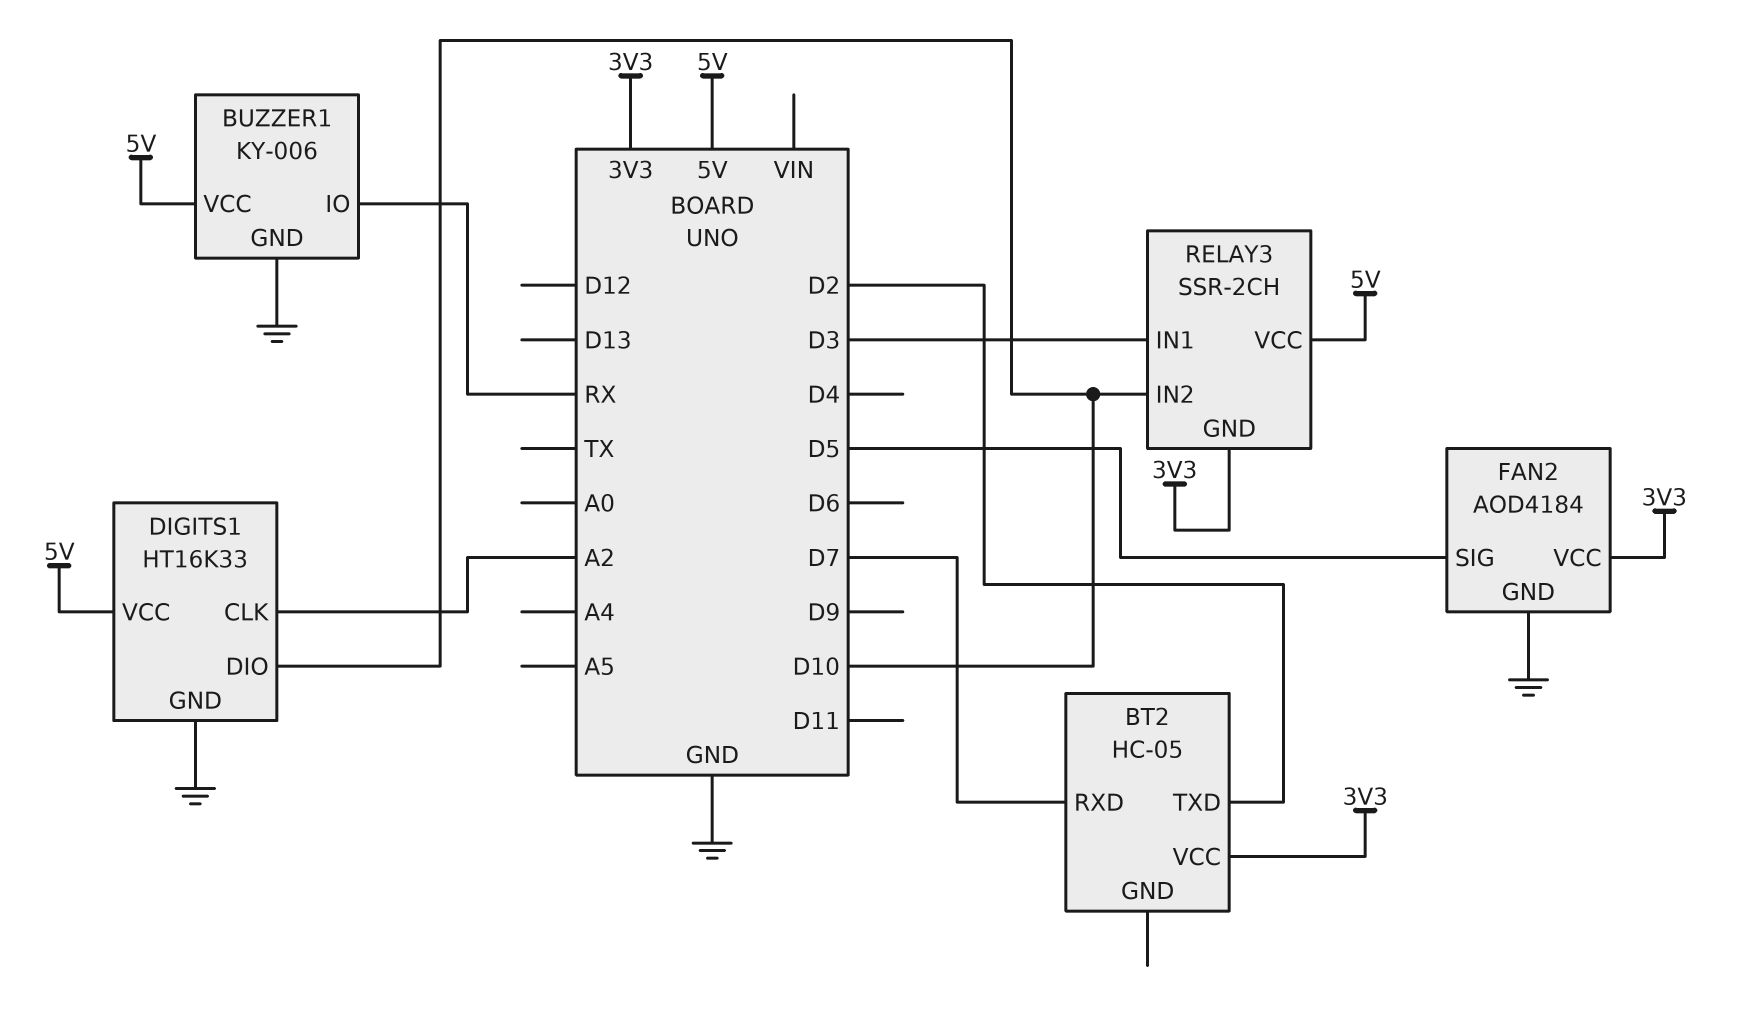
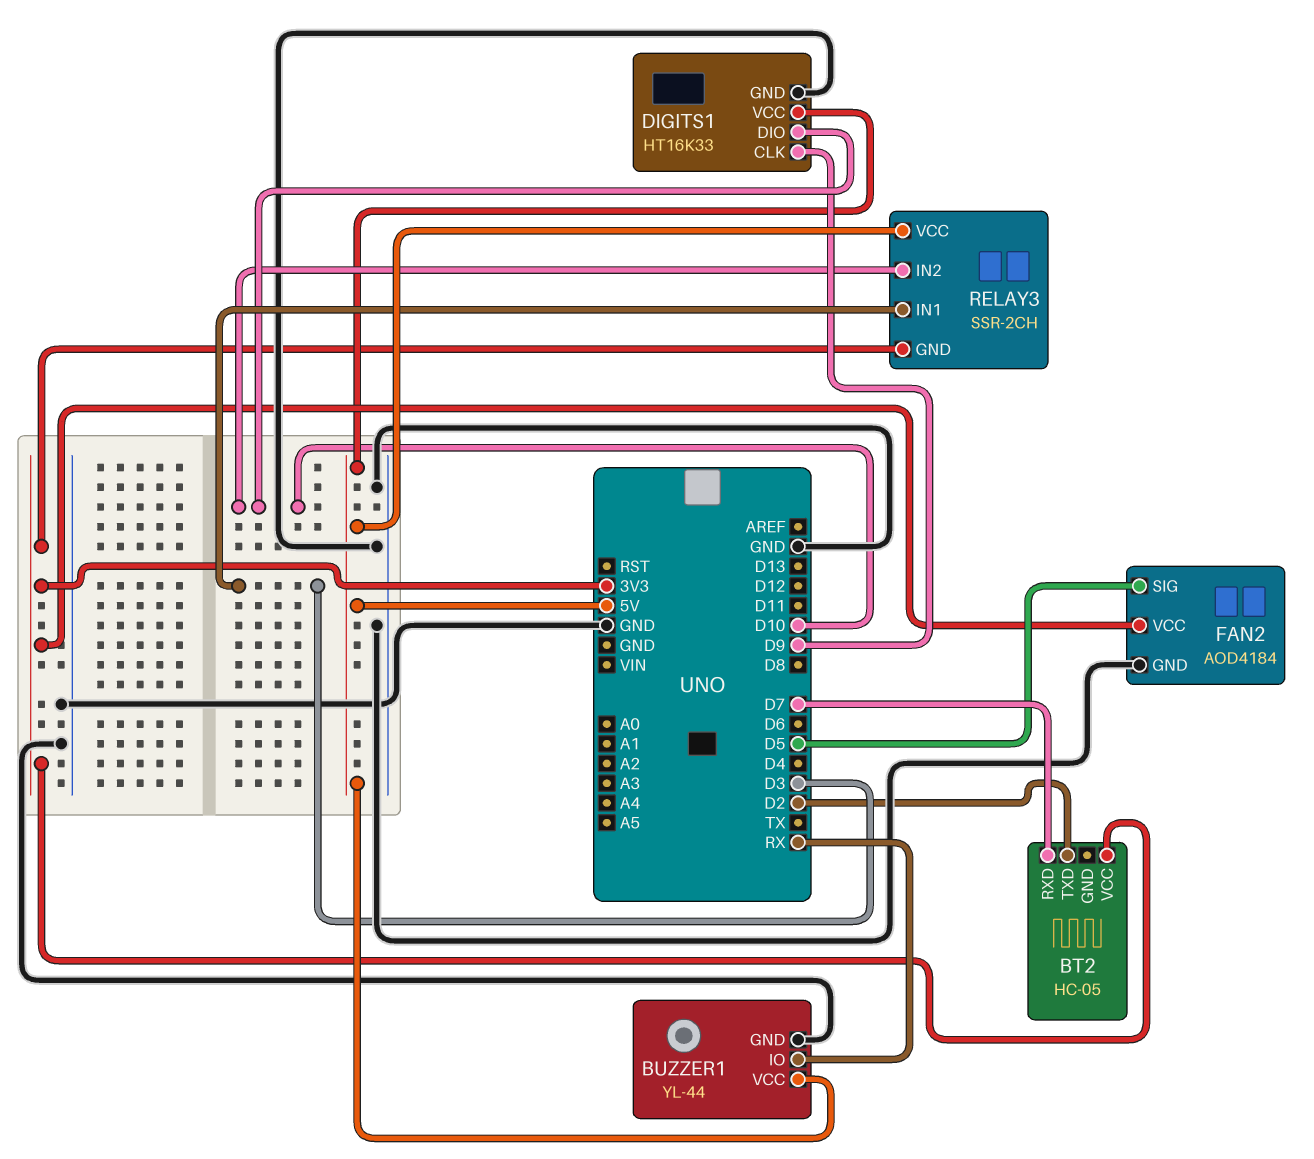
BUZZER1: KY-006 -> YL-44
DIGITS1 pin CLK: A2 -> D9

